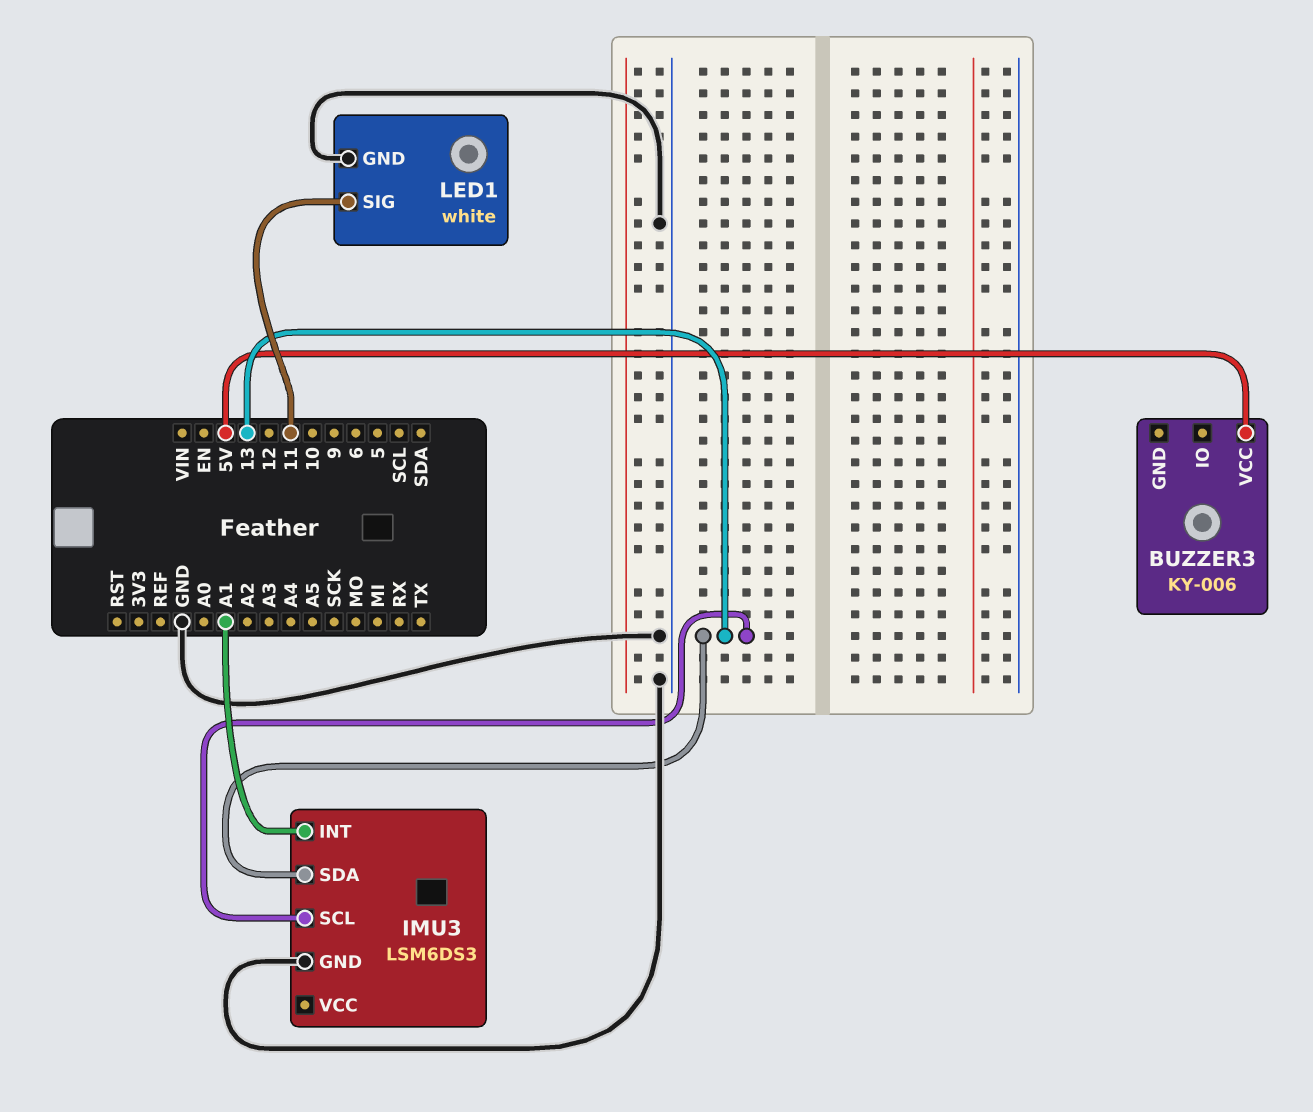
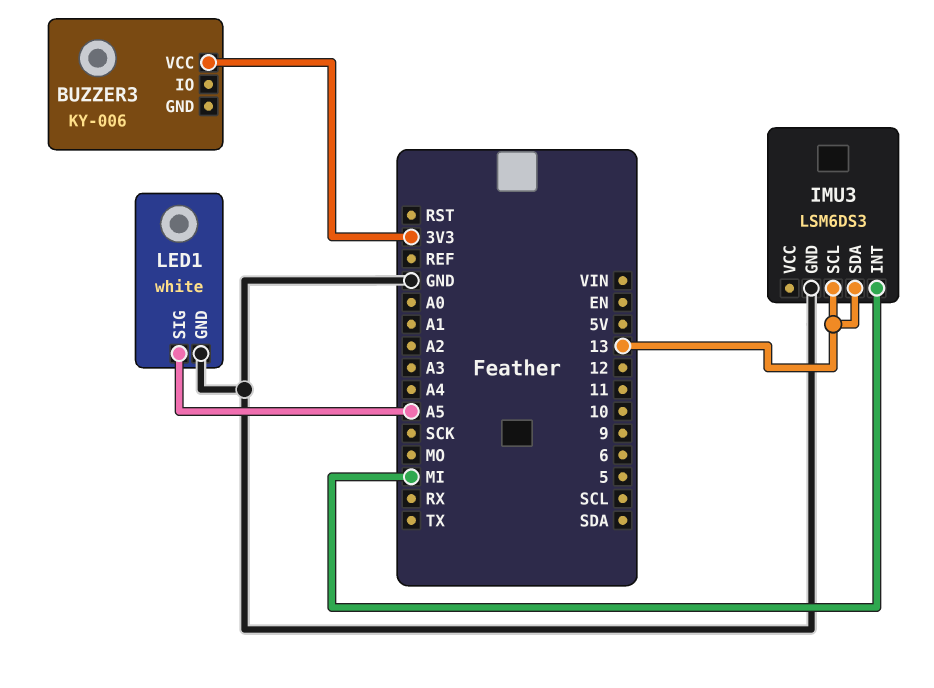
BUZZER3 pin VCC: 5V -> 3V3
IMU3 pin INT: A1 -> MI
LED1 pin SIG: 11 -> A5

